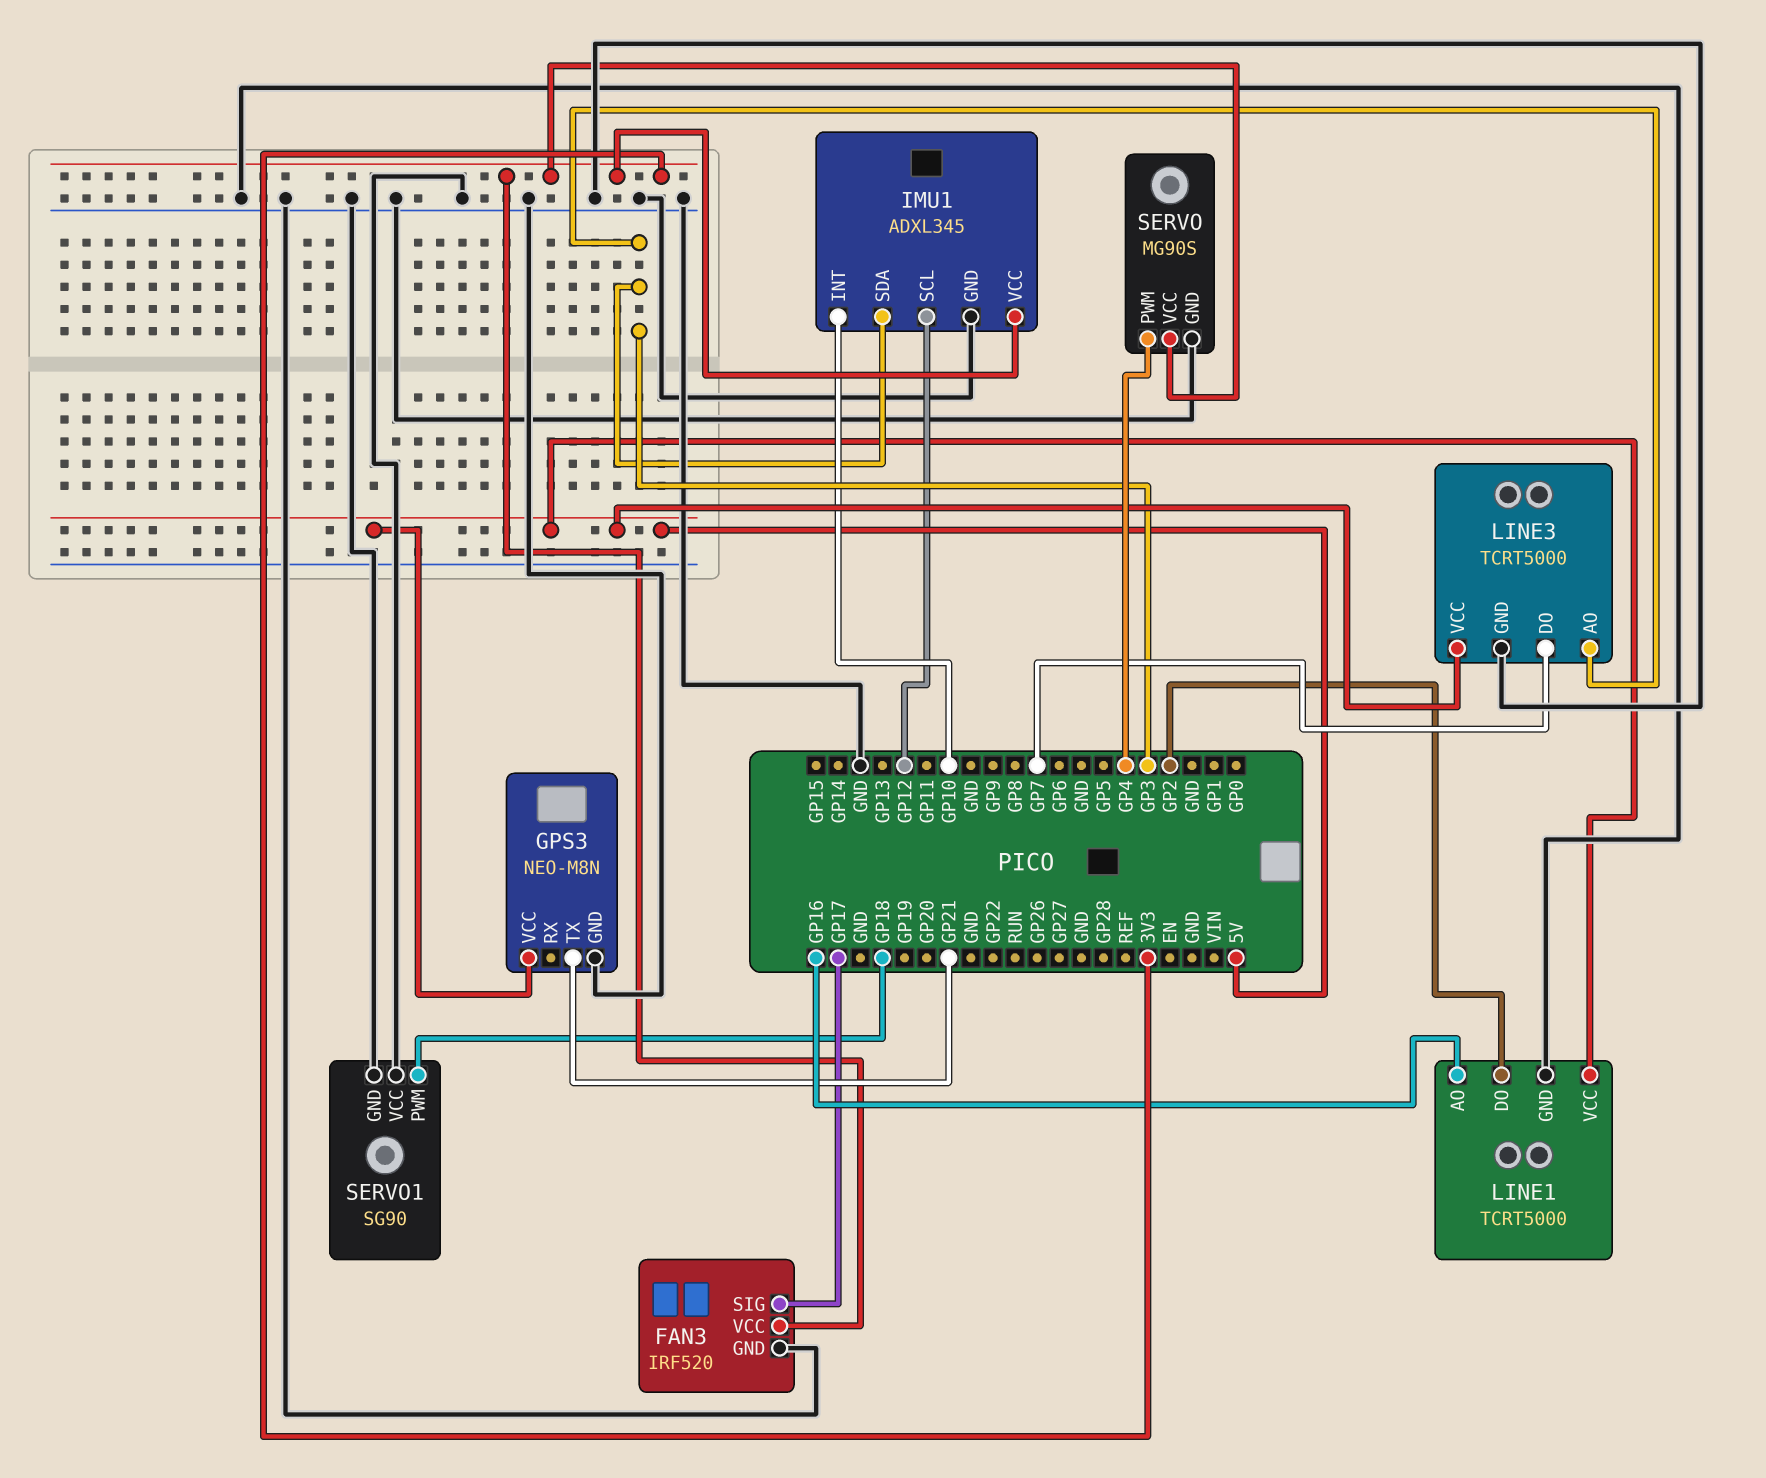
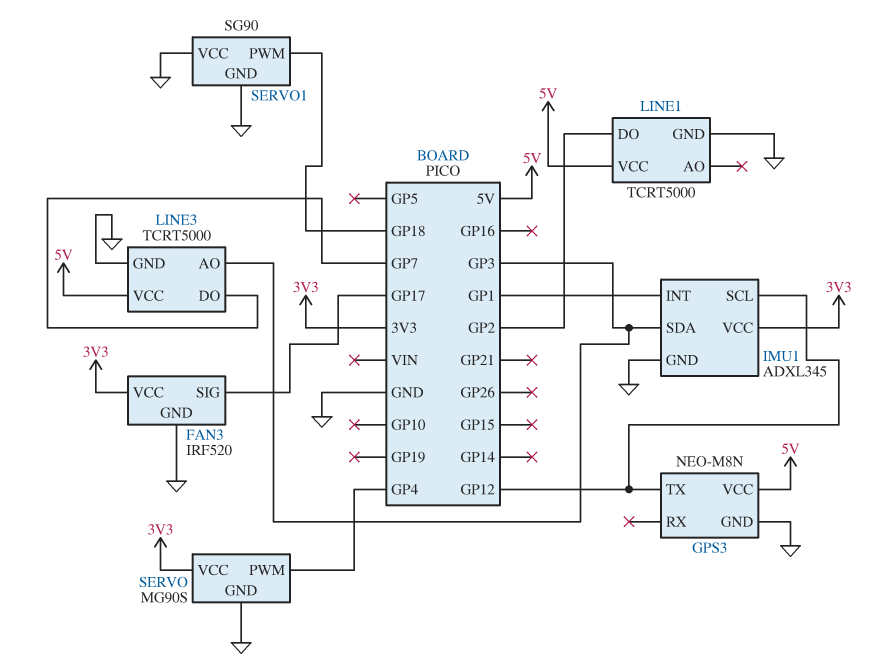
GPS3 pin TX: GP21 -> GP12
IMU1 pin INT: GP10 -> GP1
LINE1 pin AO: GP16 -> none

